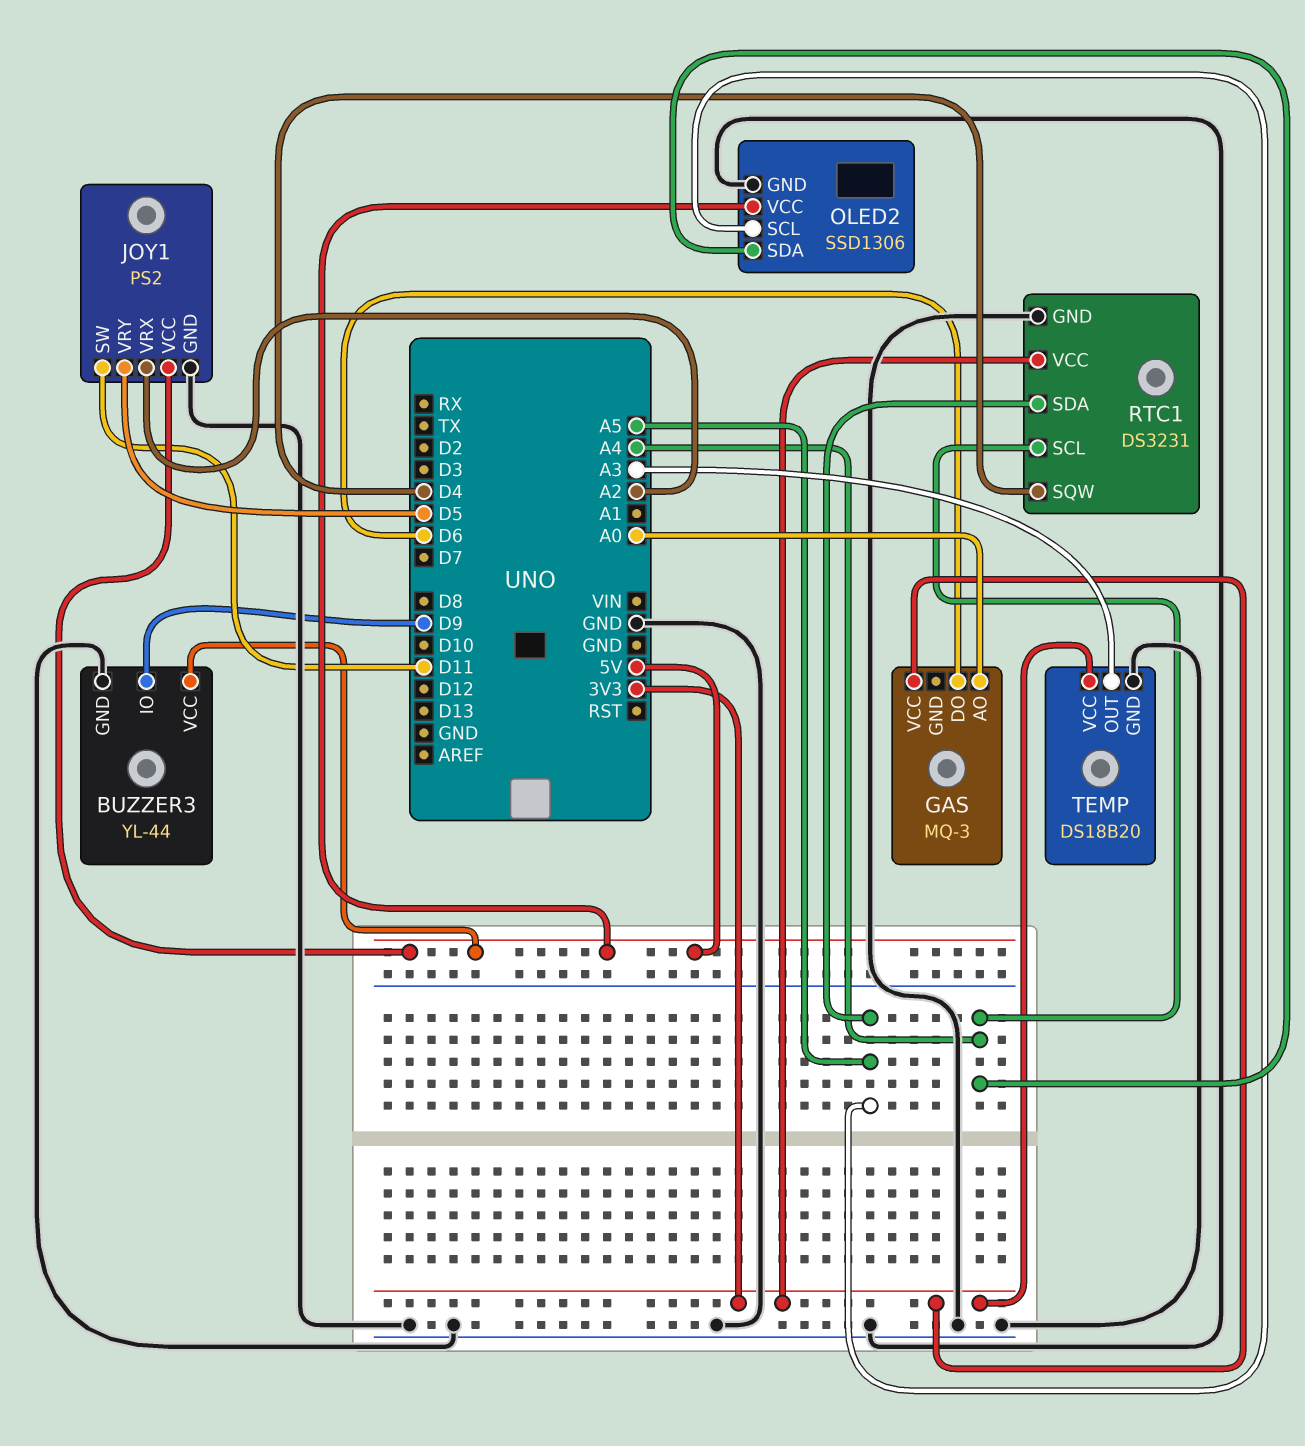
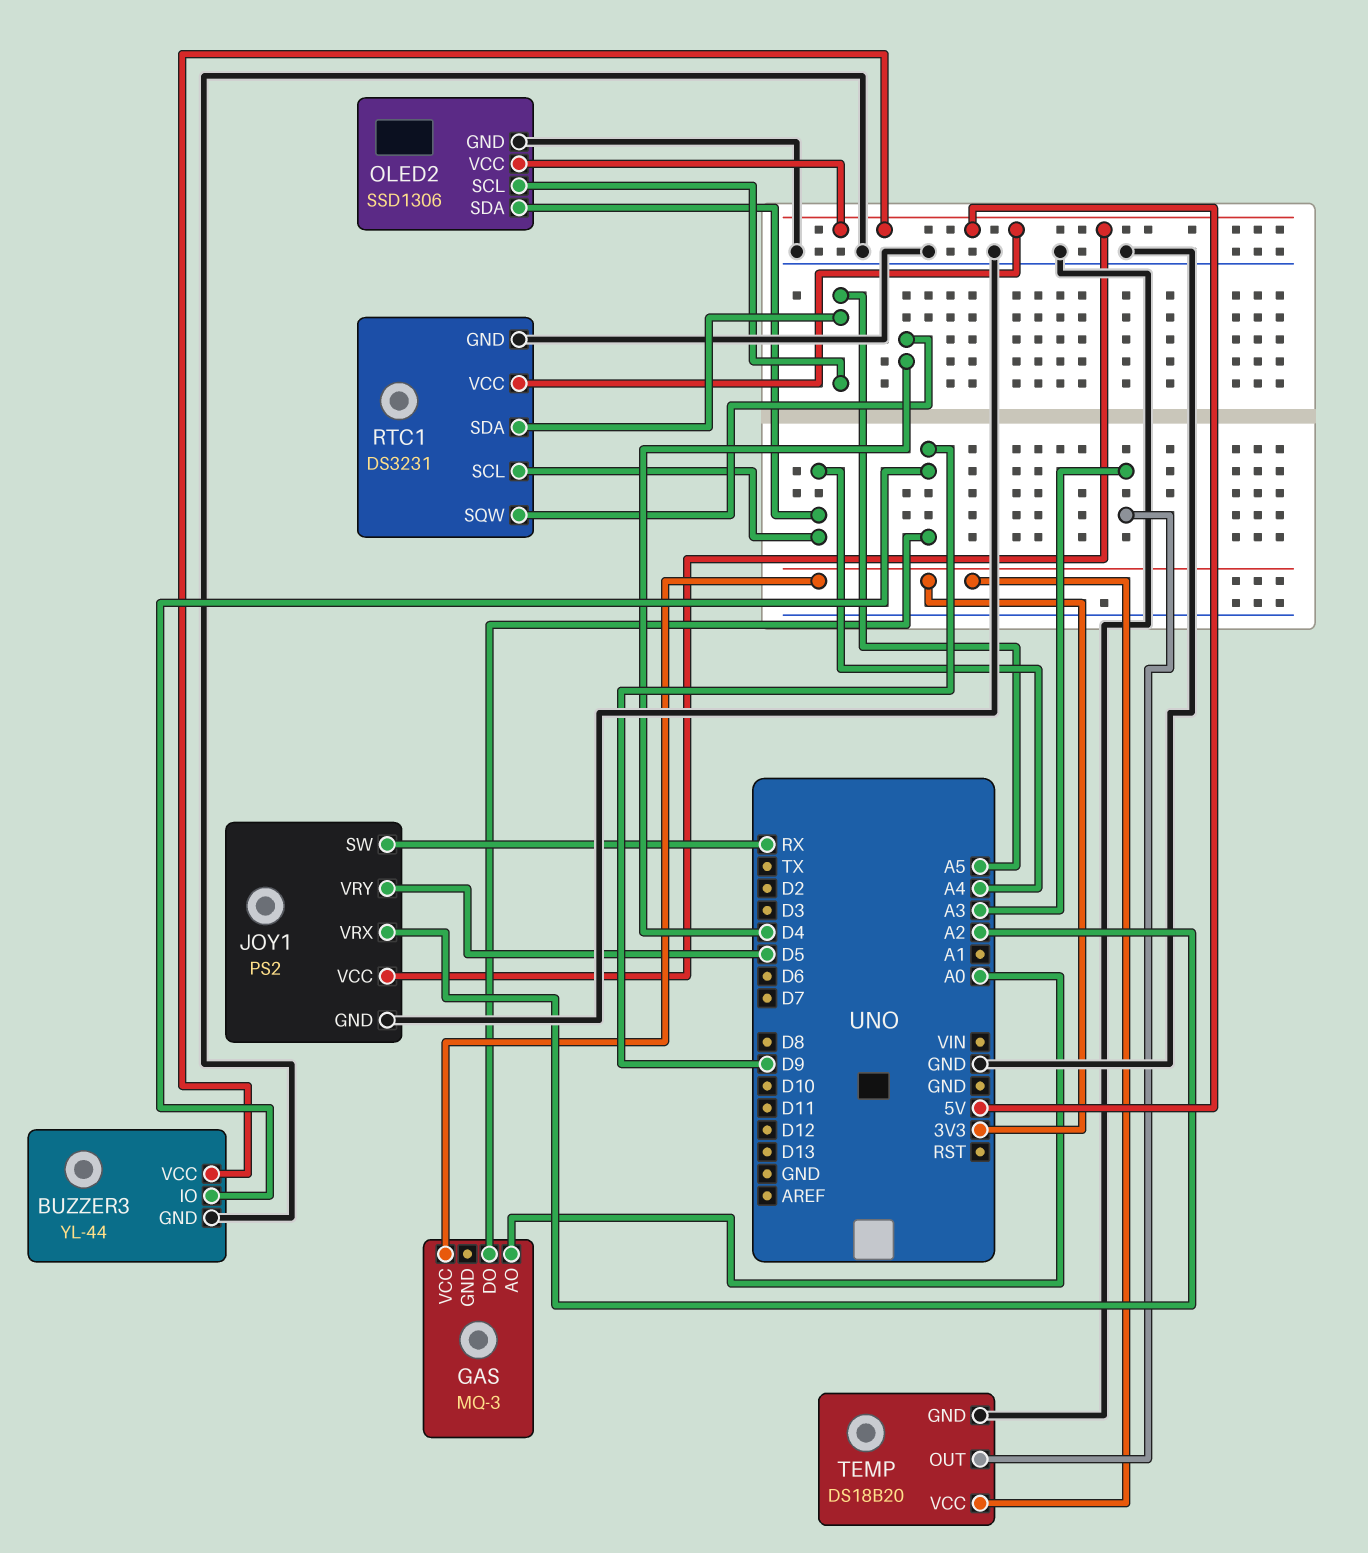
GAS pin DO: D6 -> D9
JOY1 pin SW: D11 -> RX
RTC1 pin VCC: 3V3 -> 5V

